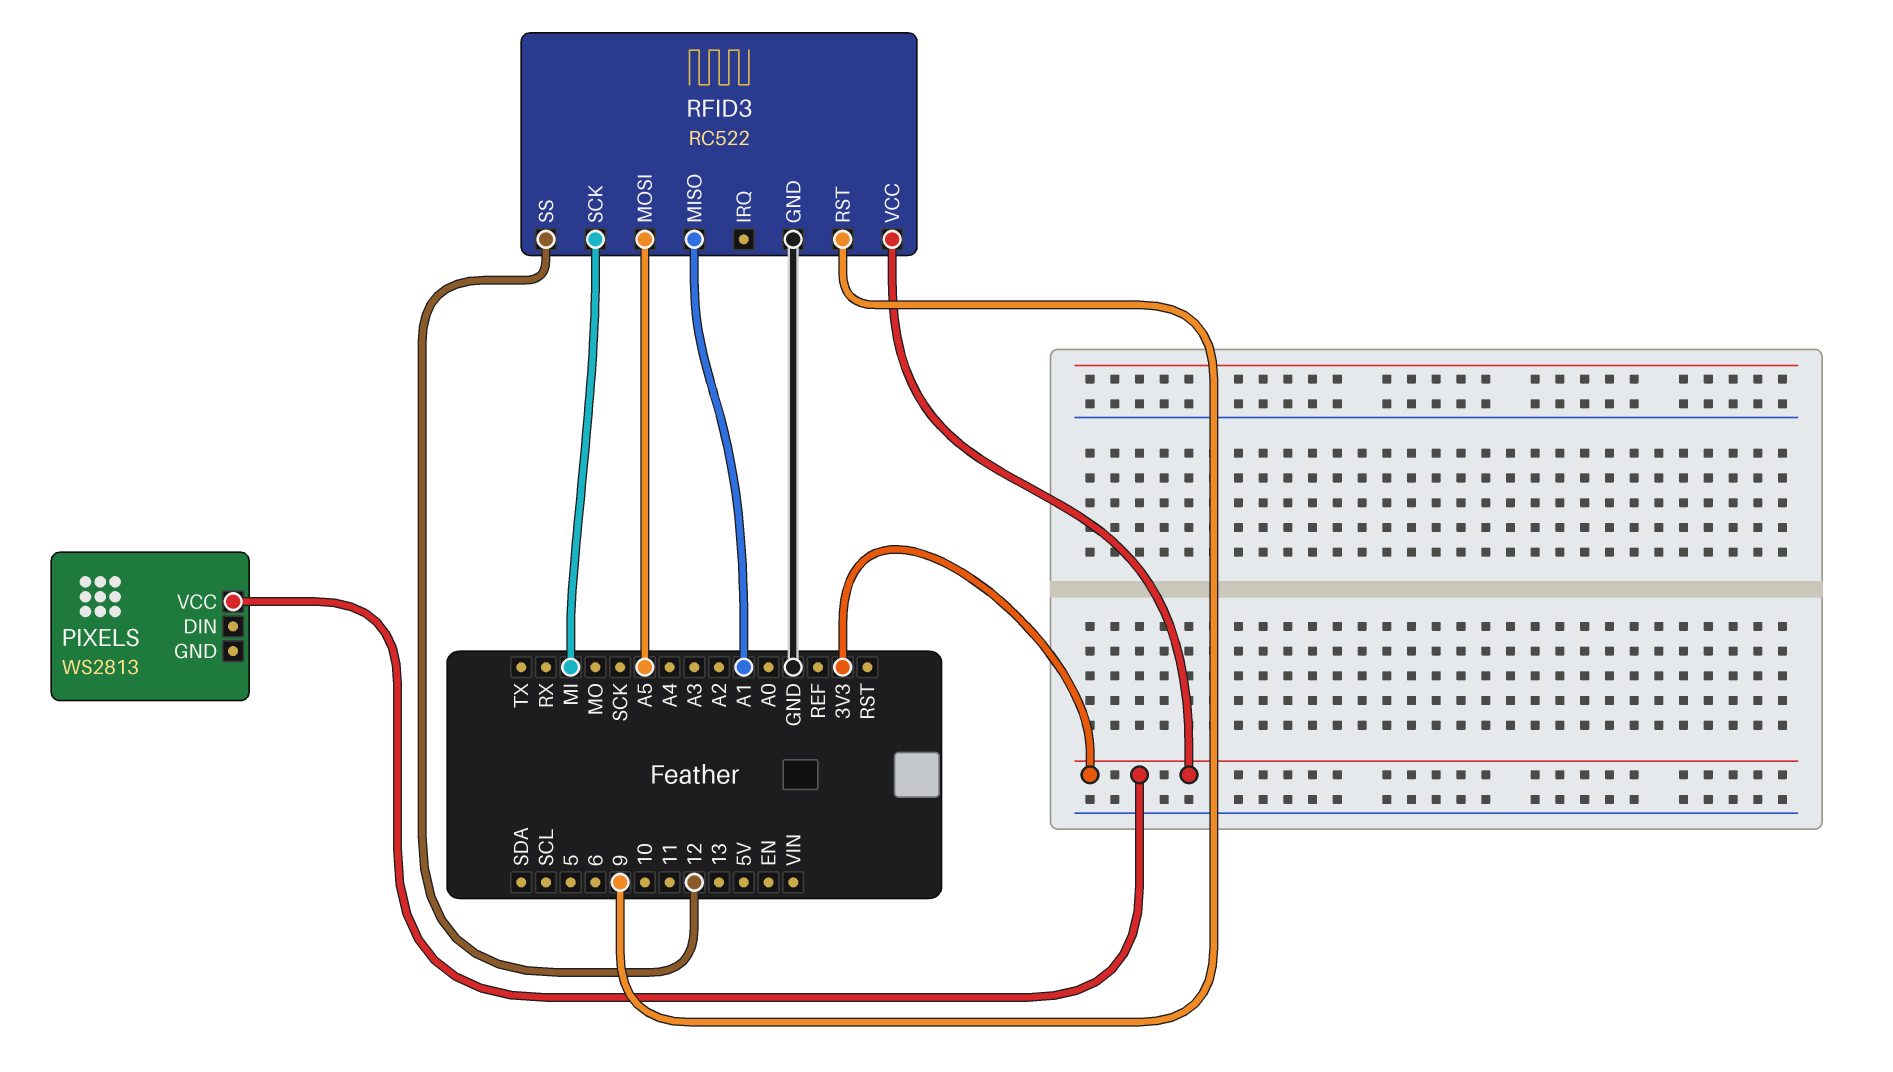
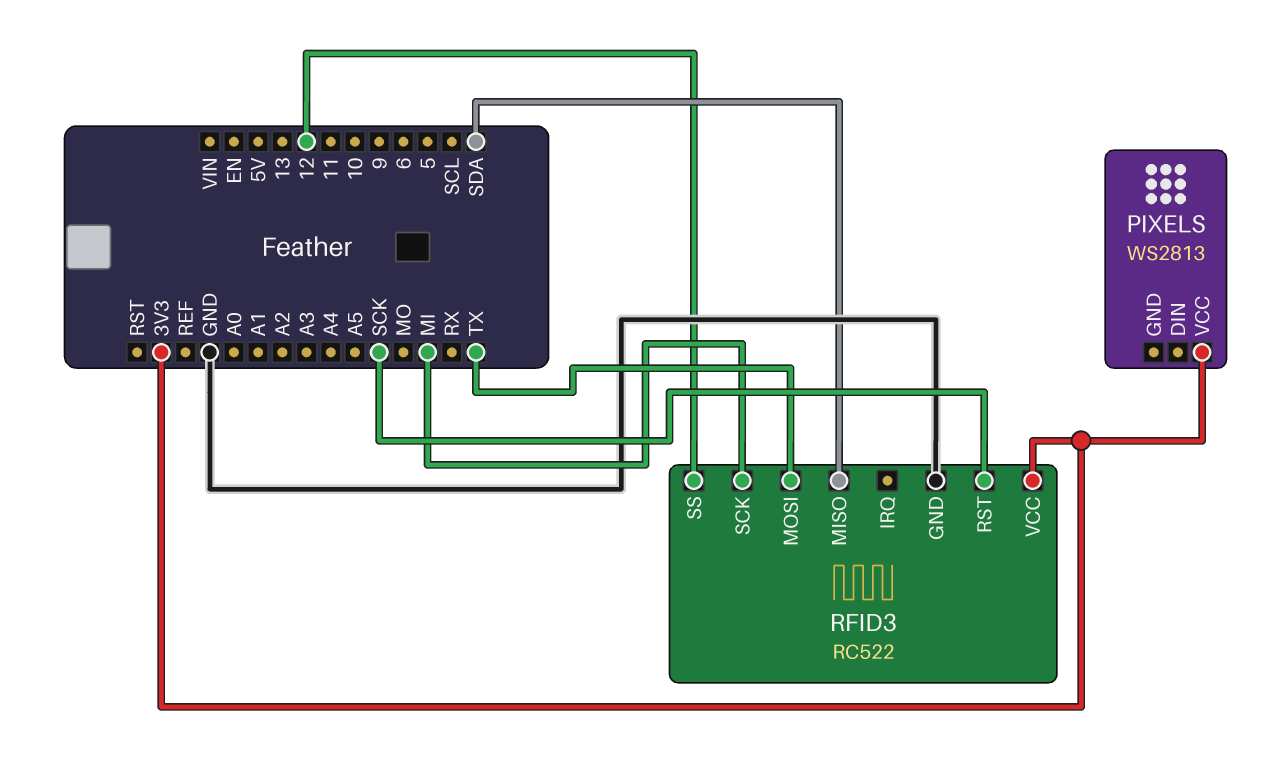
RFID3 pin MISO: A1 -> SDA
RFID3 pin MOSI: A5 -> TX
RFID3 pin RST: 9 -> SCK

